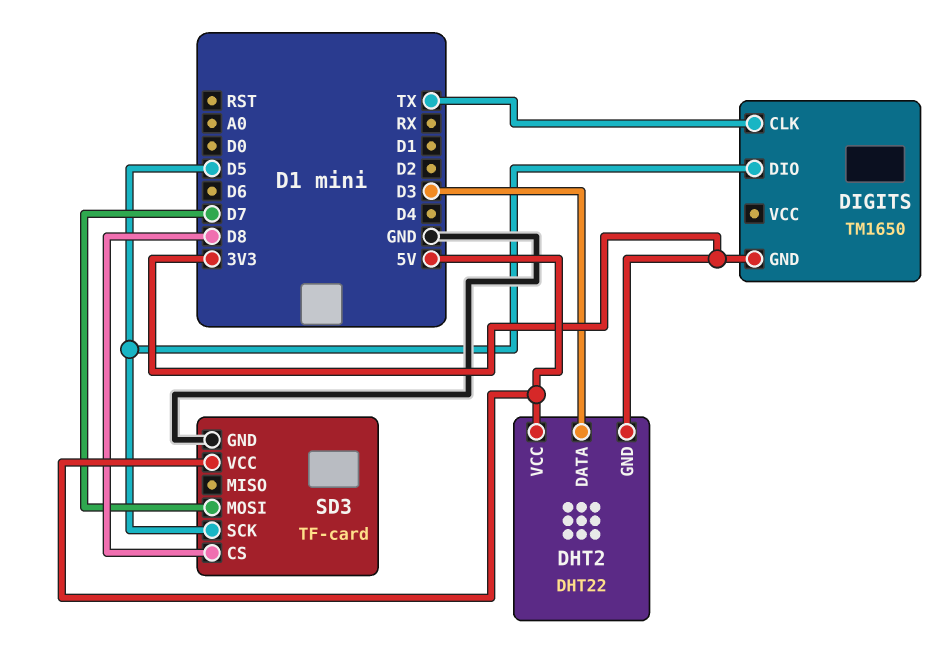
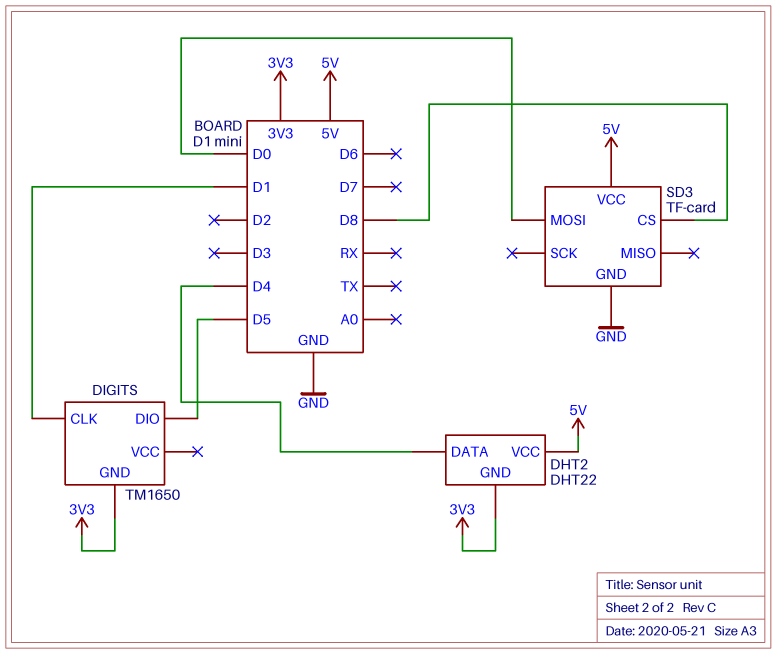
DHT2 pin DATA: D3 -> D4
DIGITS pin CLK: TX -> D1
SD3 pin MOSI: D7 -> D0
SD3 pin SCK: D5 -> none

